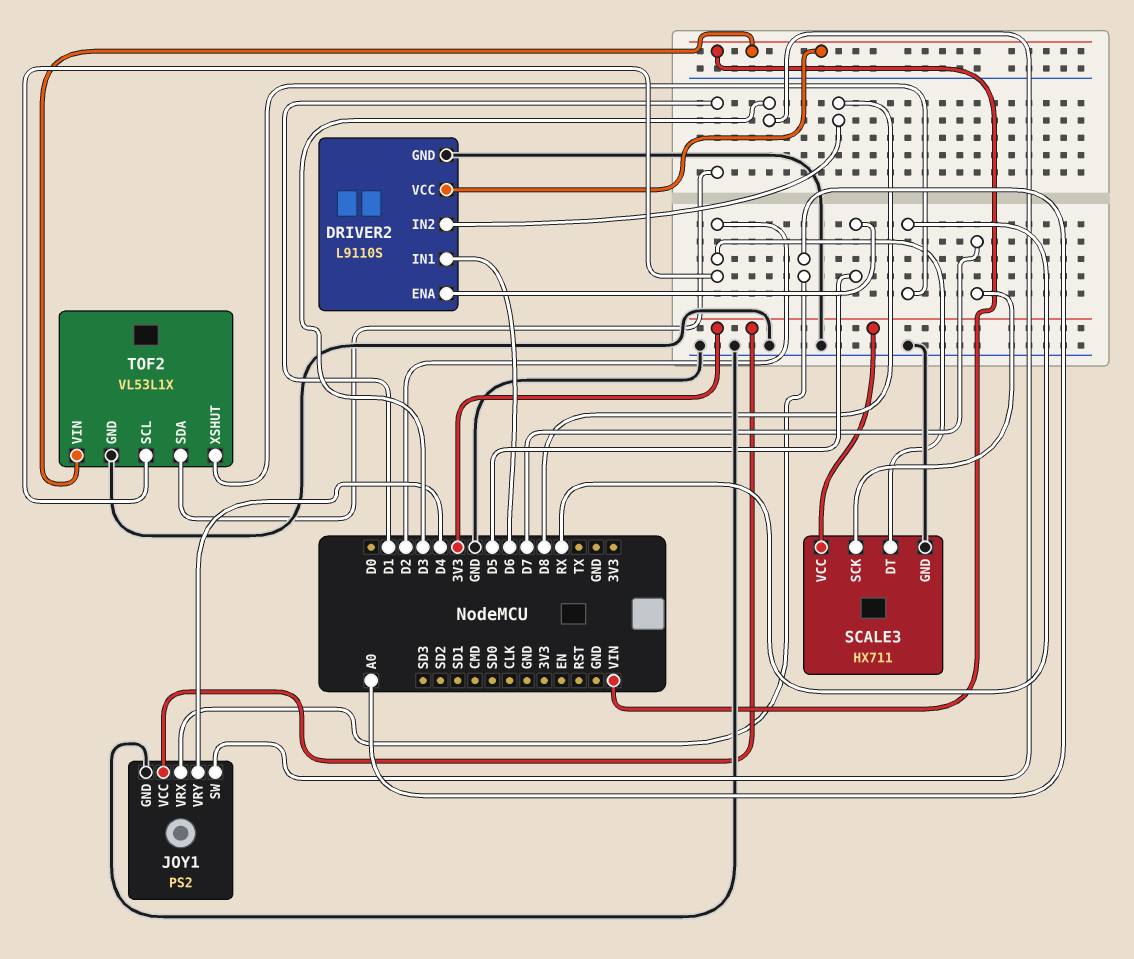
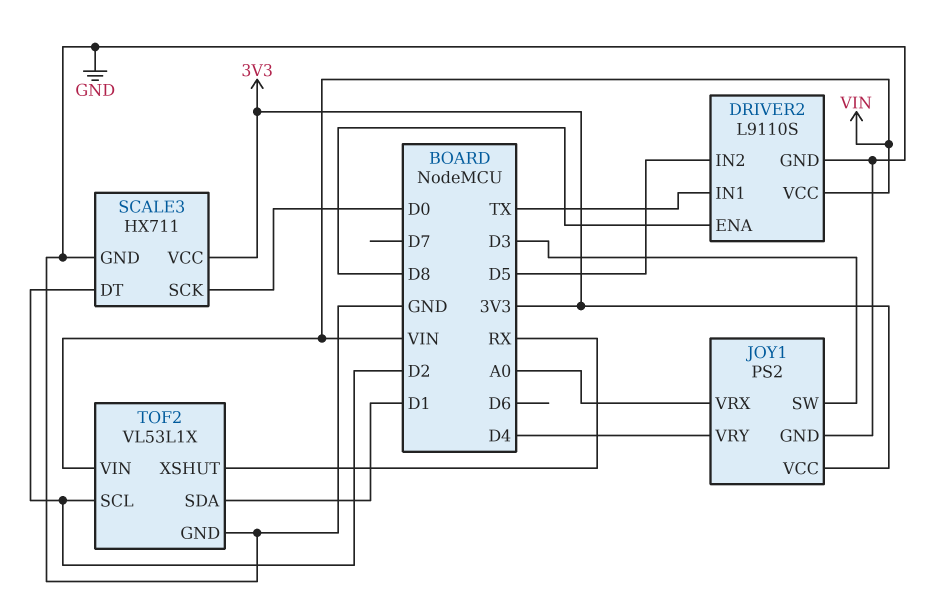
DRIVER2 pin ENA: D5 -> D8
DRIVER2 pin IN1: D6 -> TX
DRIVER2 pin IN2: D8 -> D5
SCALE3 pin SCK: D7 -> D0

